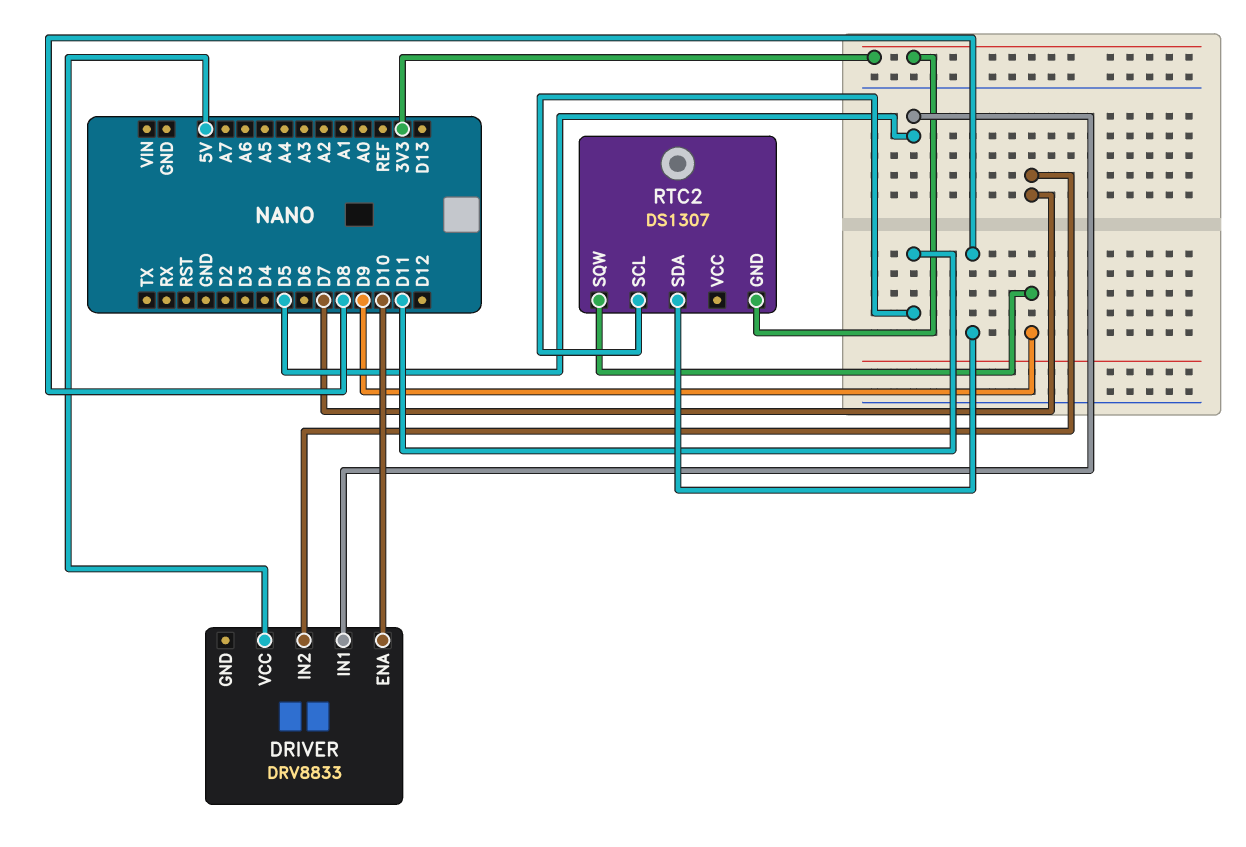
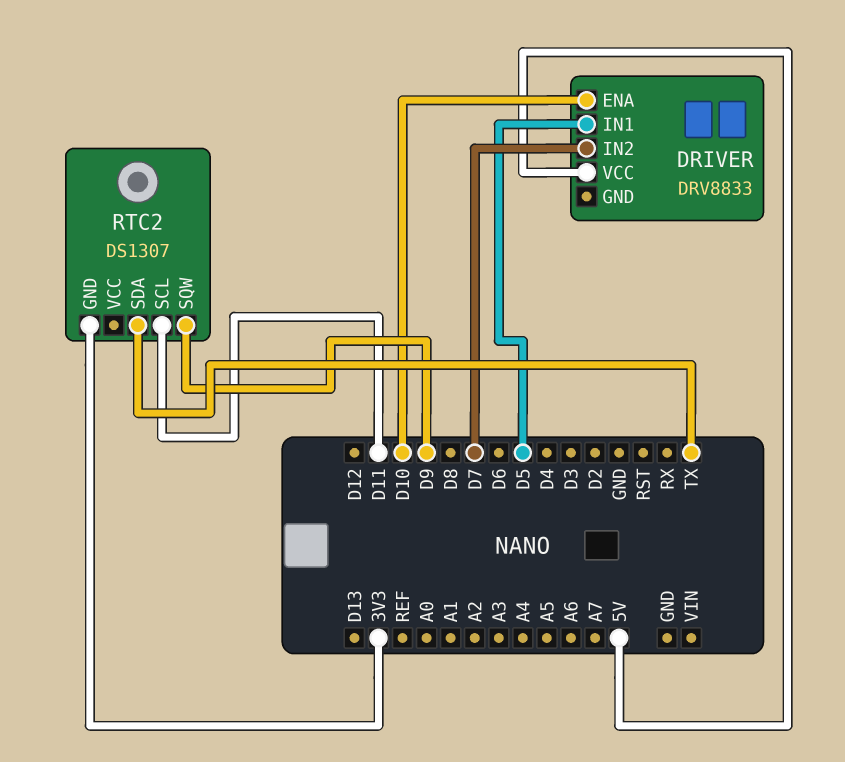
RTC2 pin SDA: D8 -> TX

